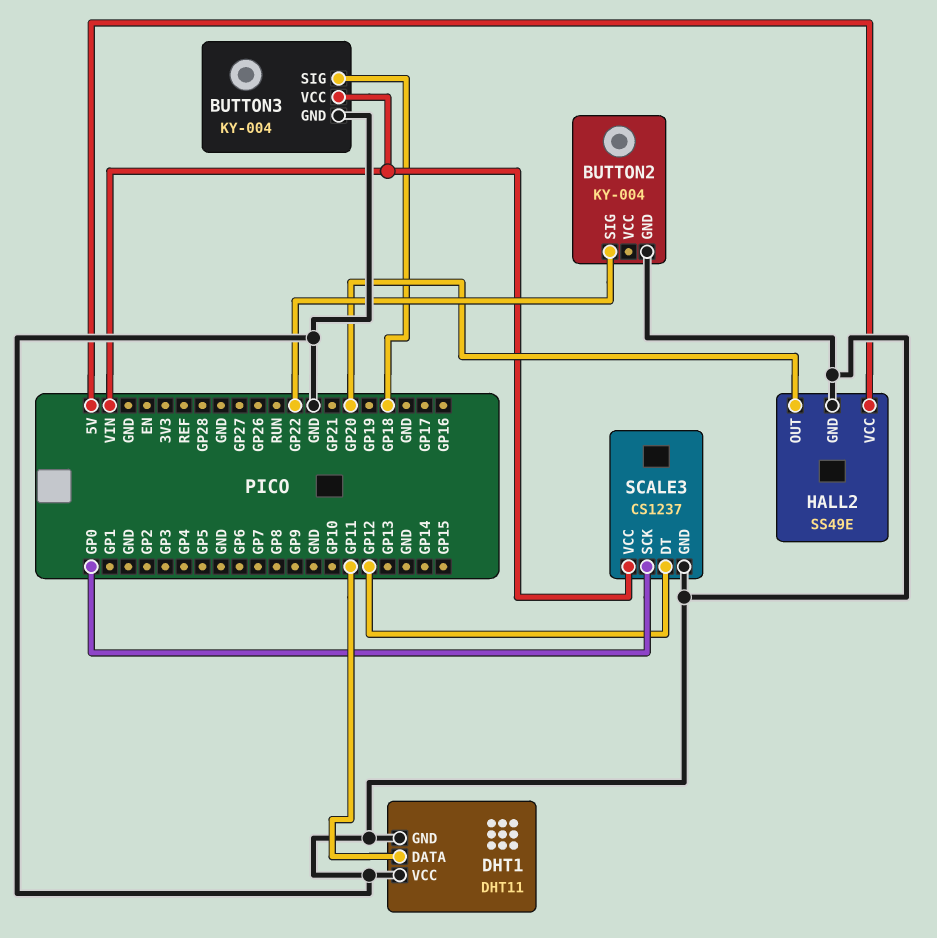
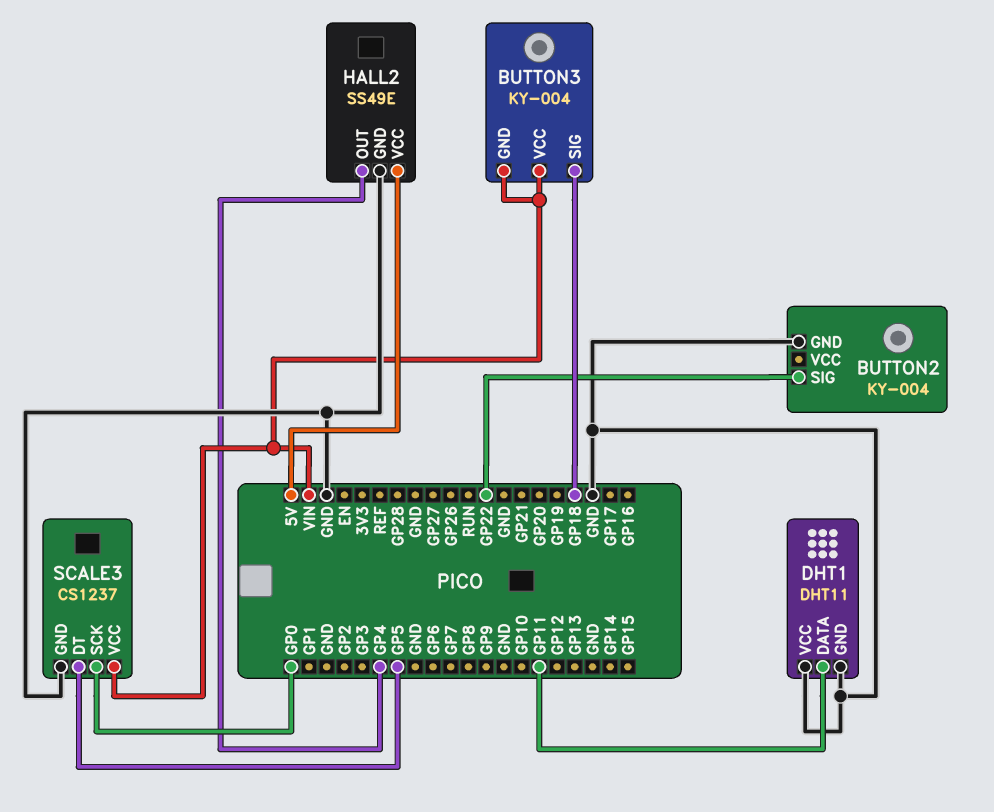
BUTTON3 pin GND: GND -> VIN
HALL2 pin OUT: GP20 -> GP4
SCALE3 pin DT: GP12 -> GP5

